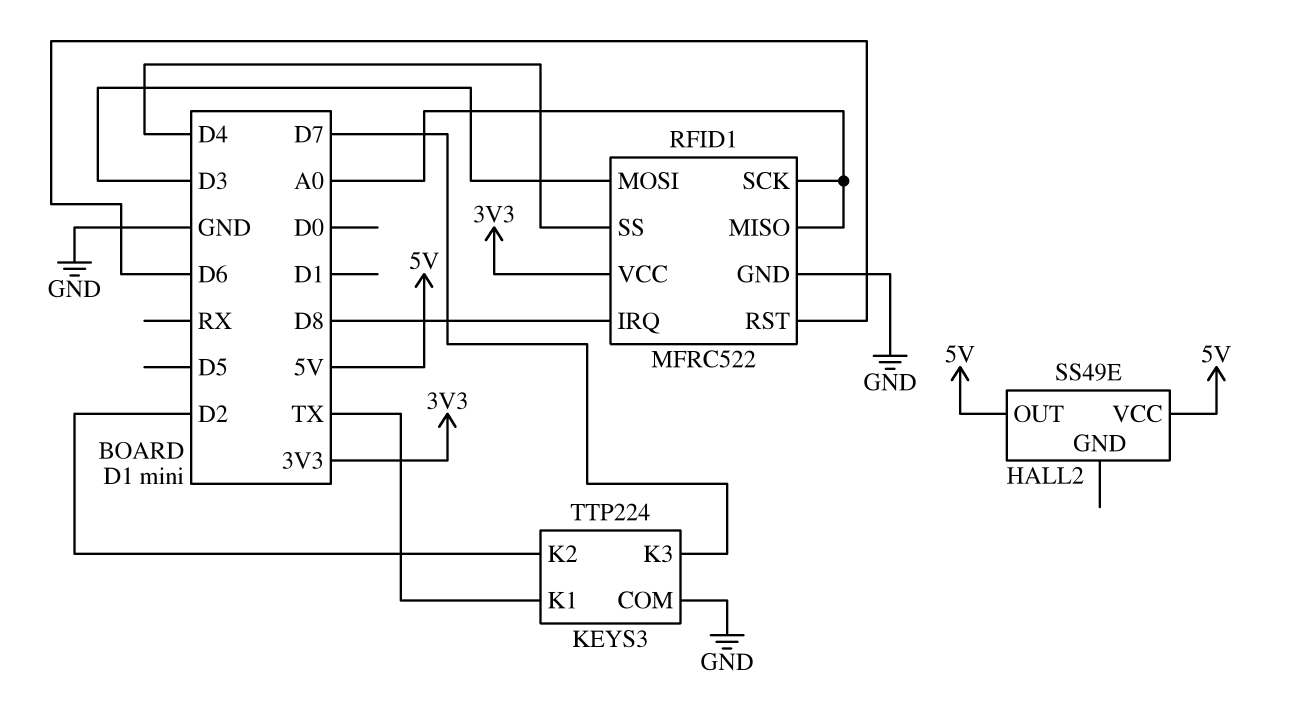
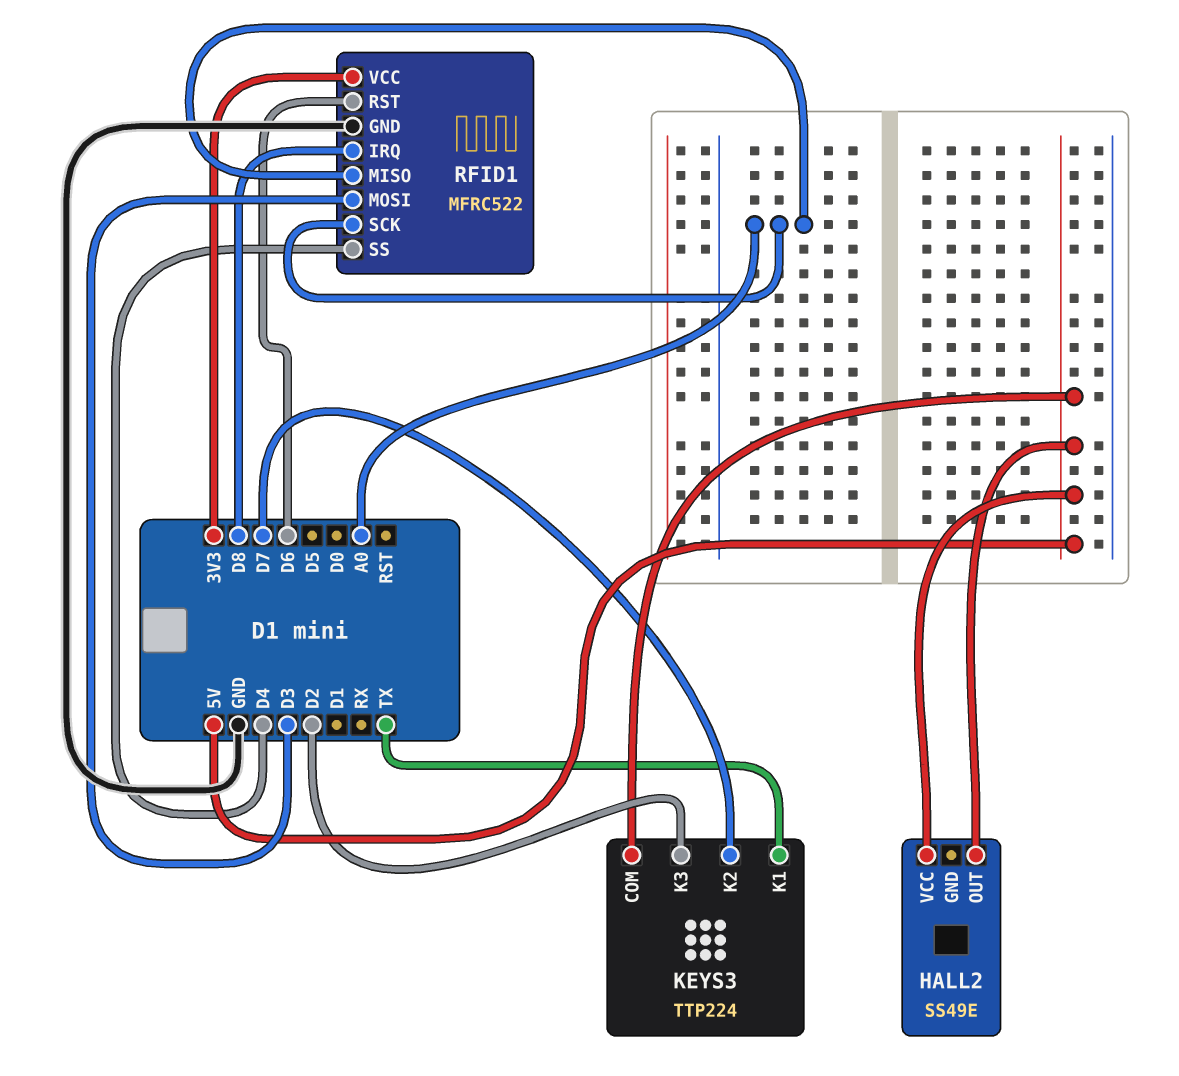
KEYS3 pin COM: GND -> 5V
KEYS3 pin K2: D2 -> D7
KEYS3 pin K3: D7 -> D2

